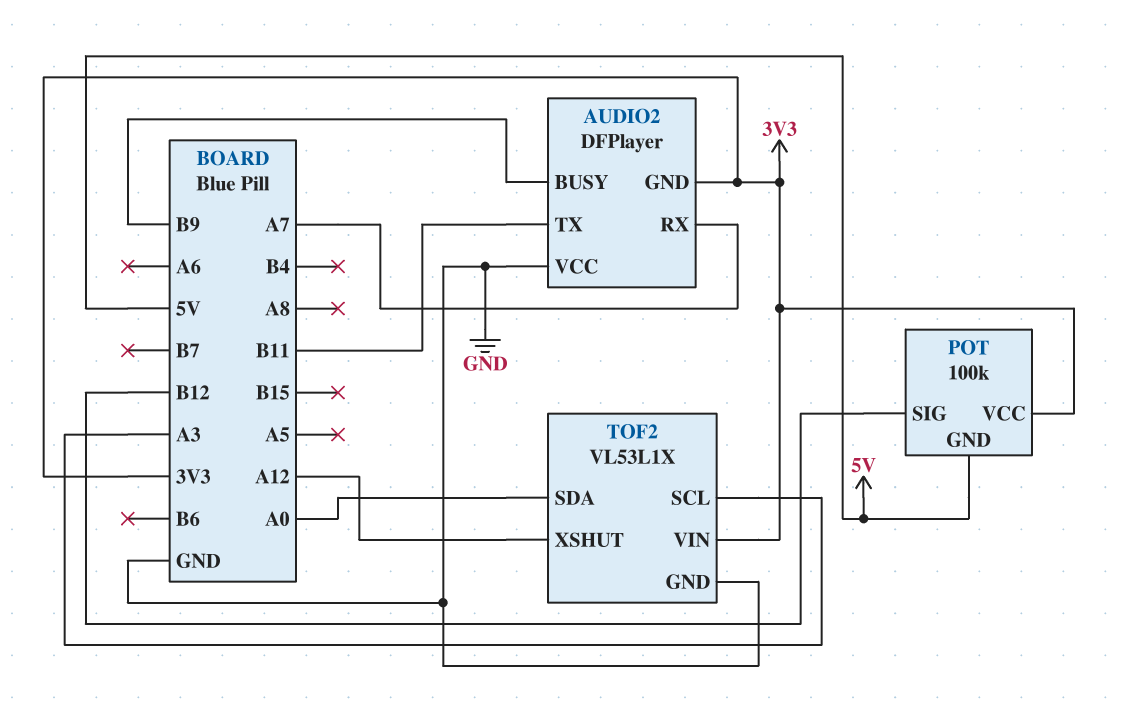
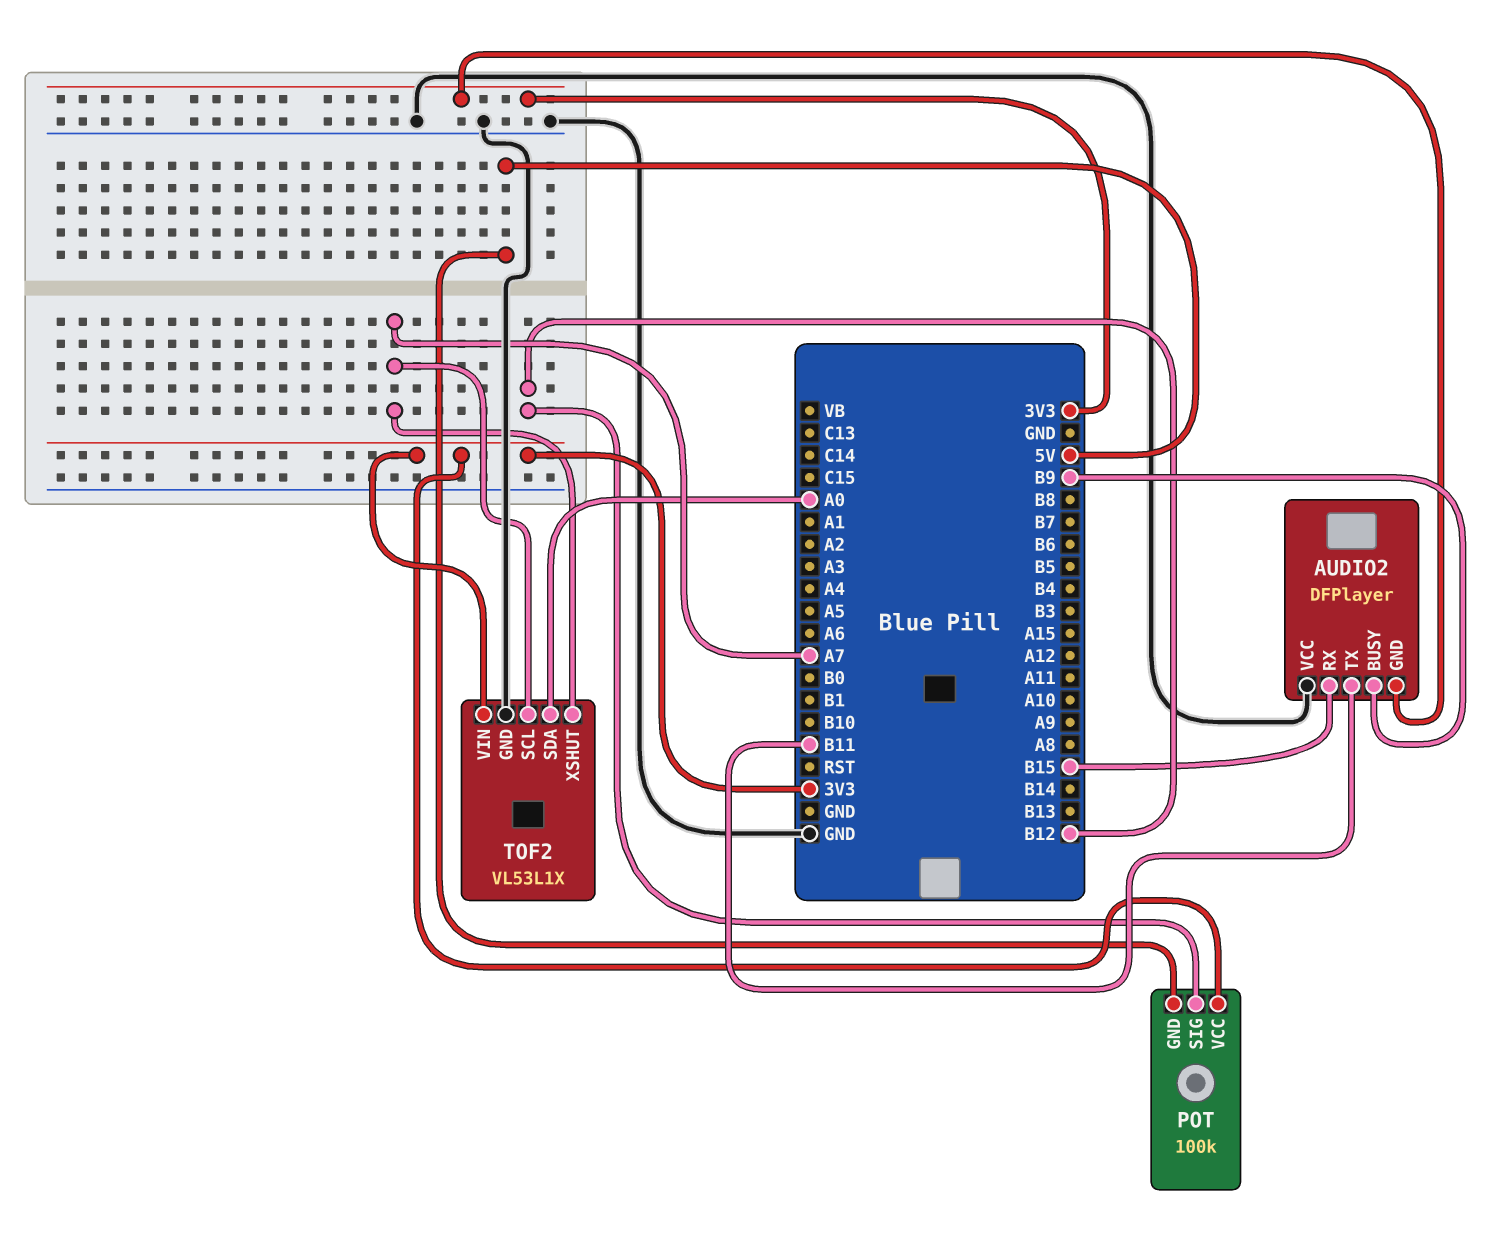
AUDIO2 pin RX: A7 -> B15
TOF2 pin SCL: A3 -> A7
TOF2 pin XSHUT: A12 -> A7

